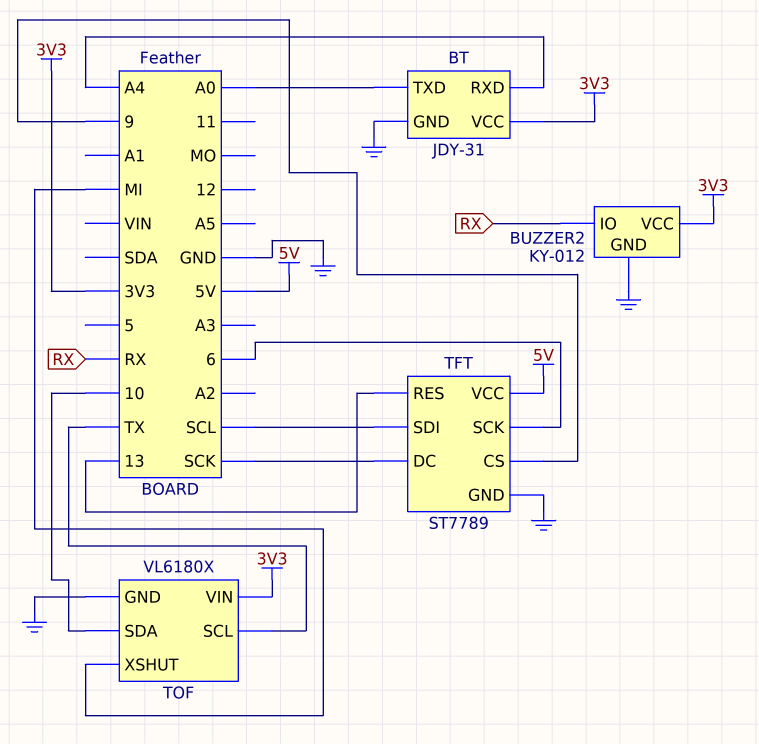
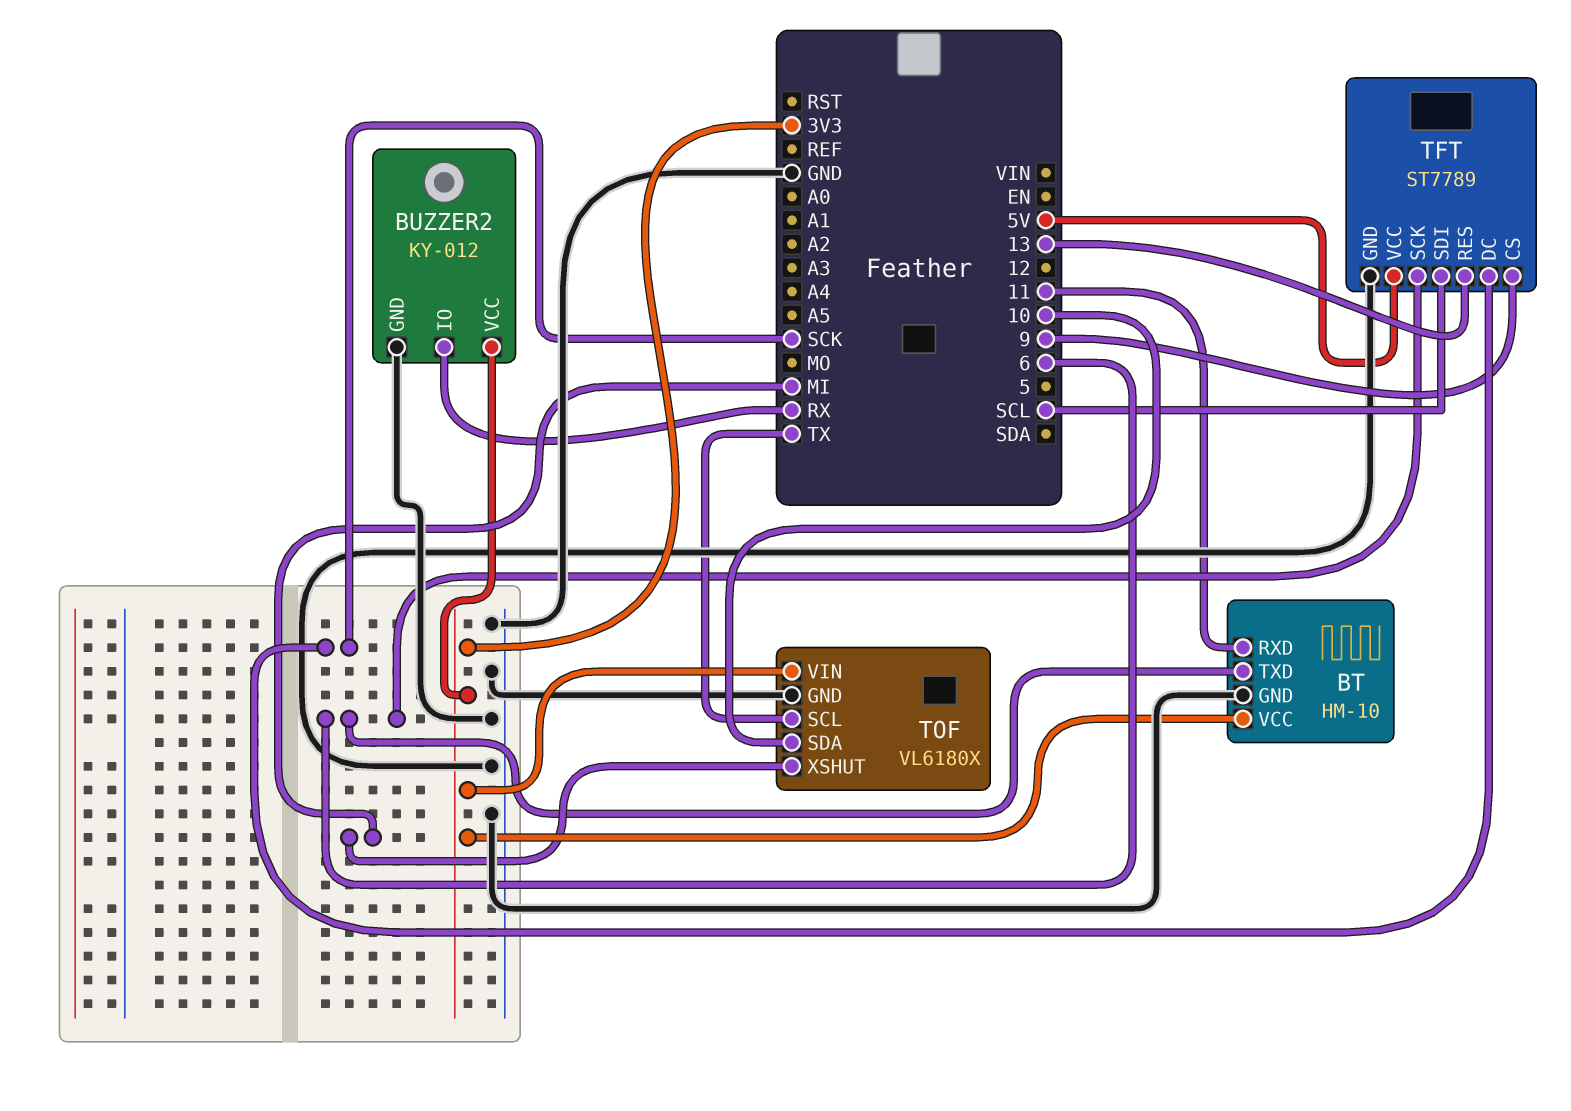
BT: JDY-31 -> HM-10
BT pin RXD: A4 -> 11
BT pin TXD: A0 -> 6

